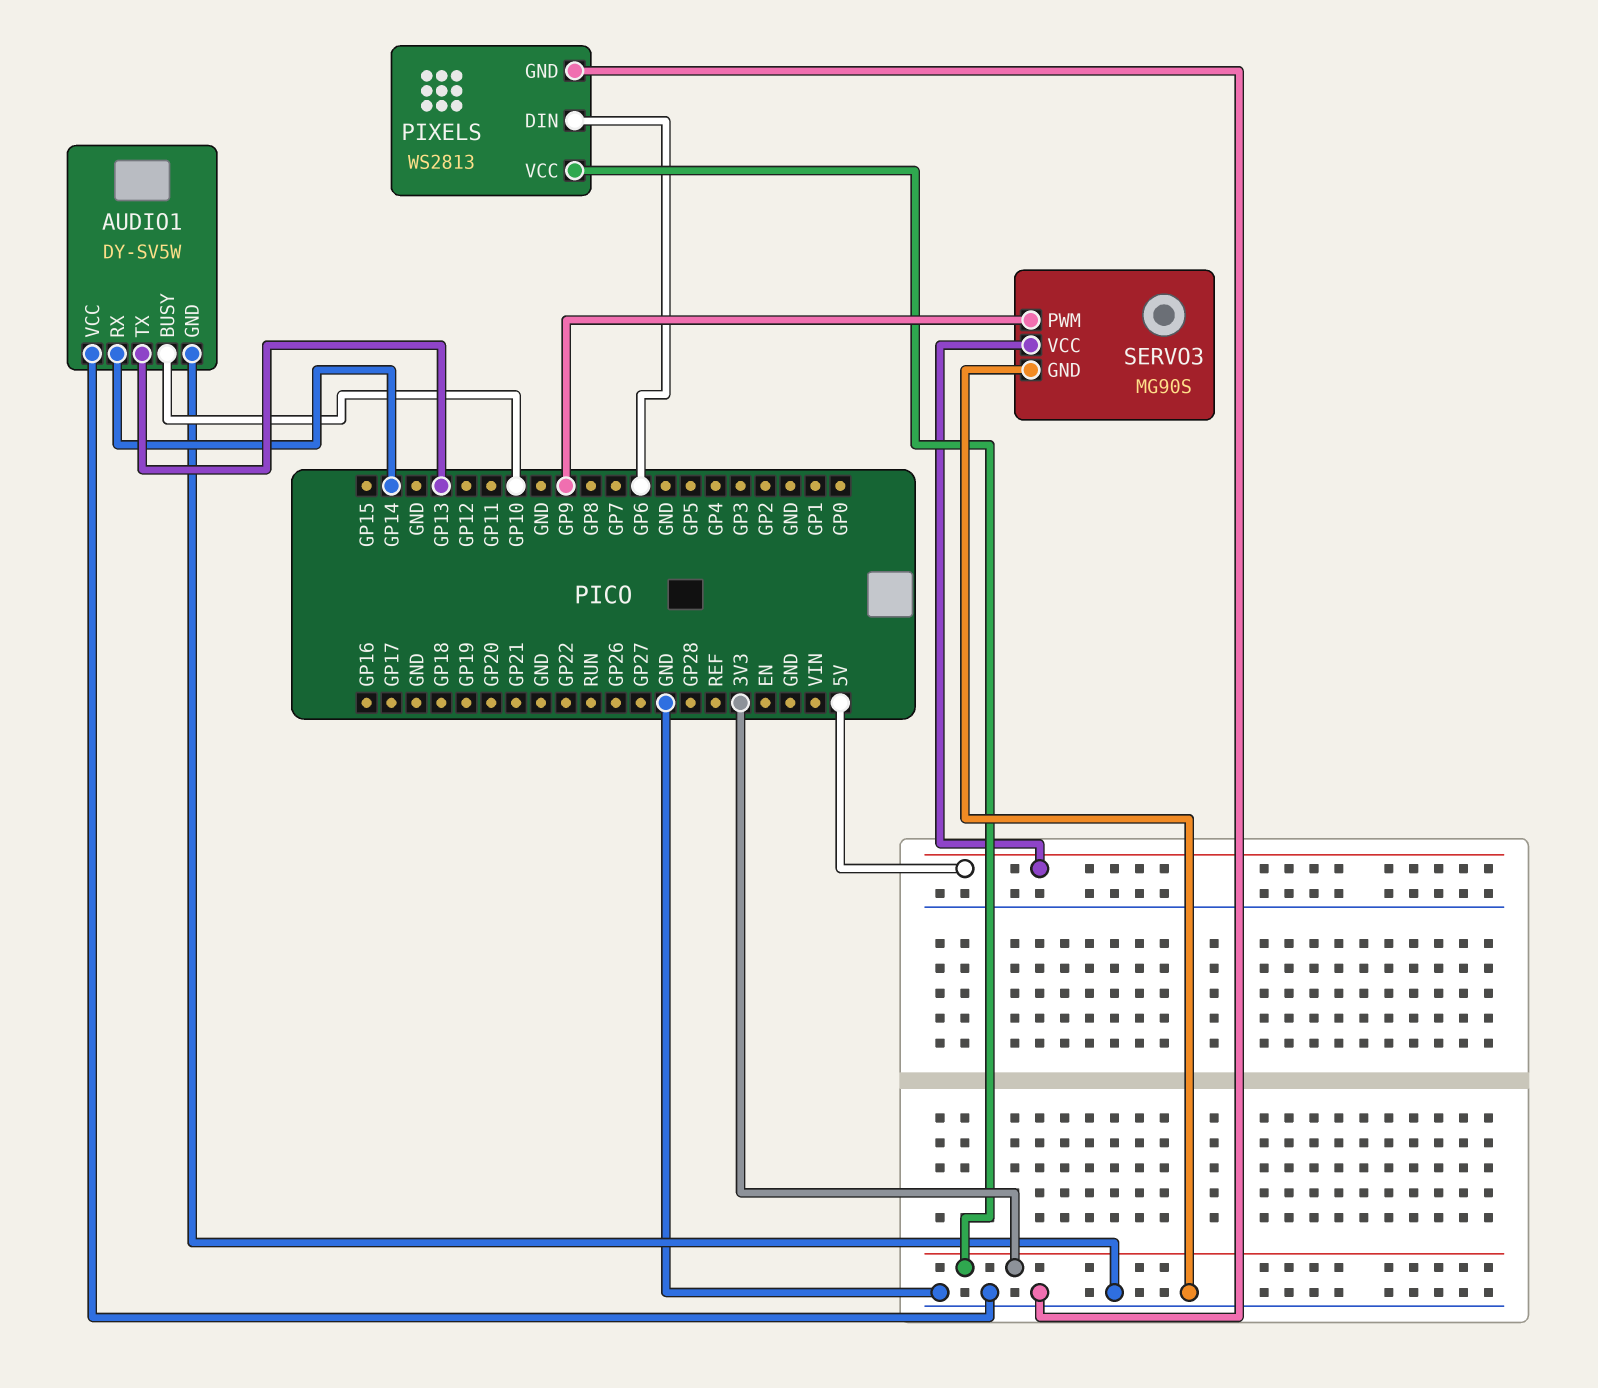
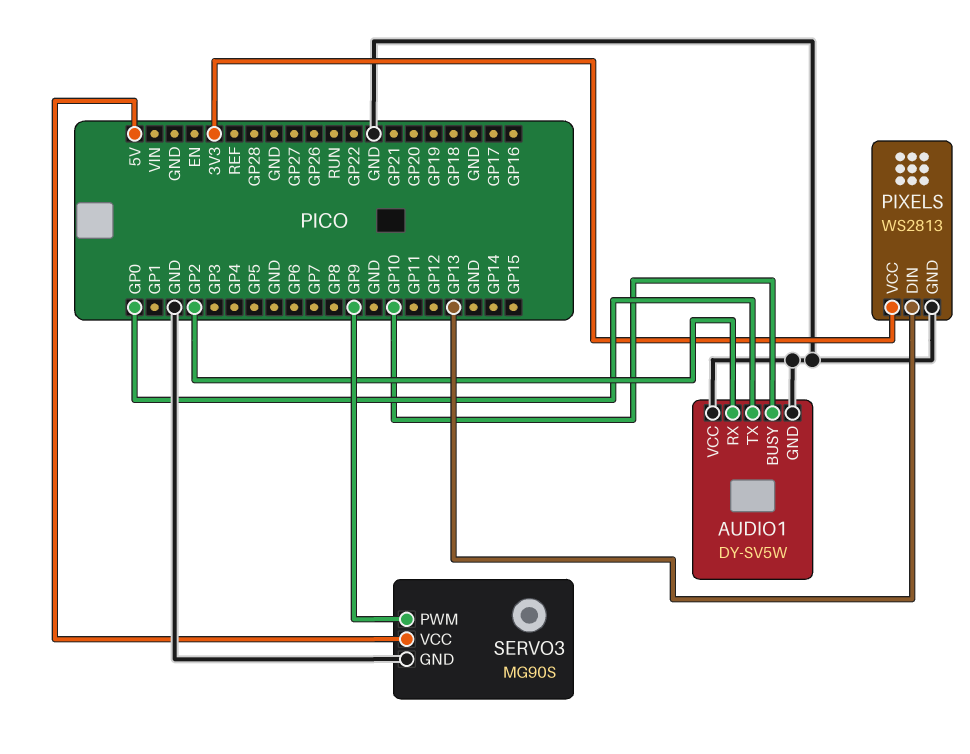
AUDIO1 pin RX: GP14 -> GP2
AUDIO1 pin TX: GP13 -> GP0
PIXELS pin DIN: GP6 -> GP13

